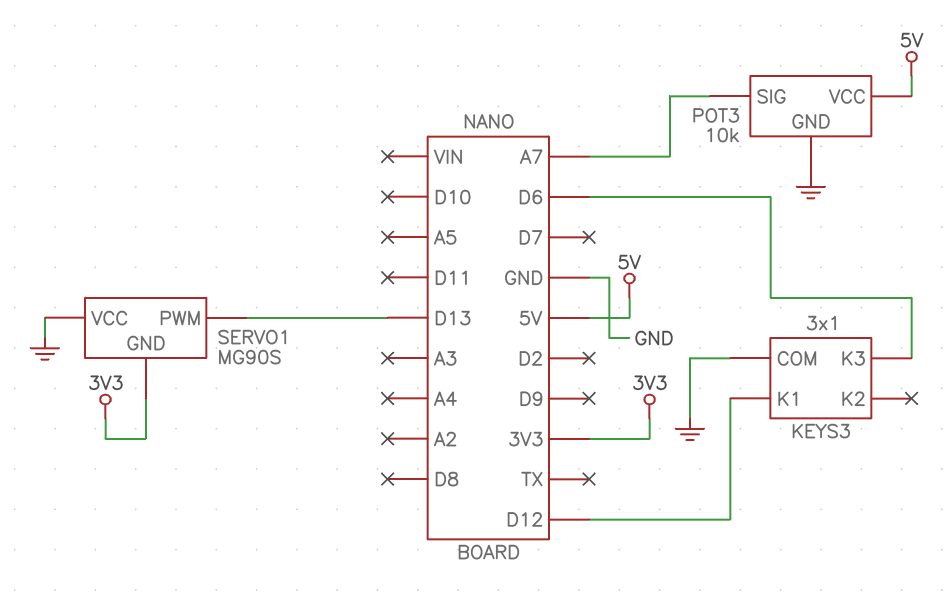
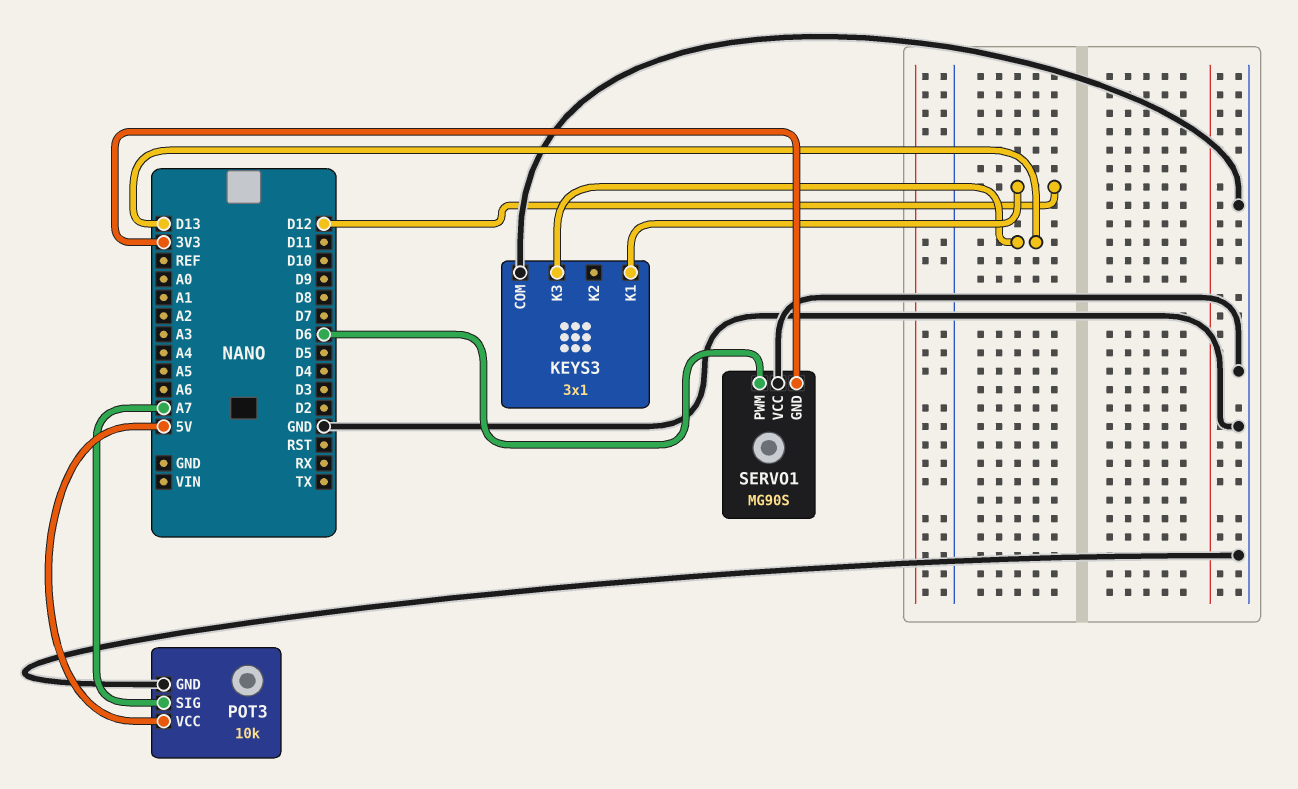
KEYS3 pin K3: D6 -> D13
SERVO1 pin PWM: D13 -> D6

